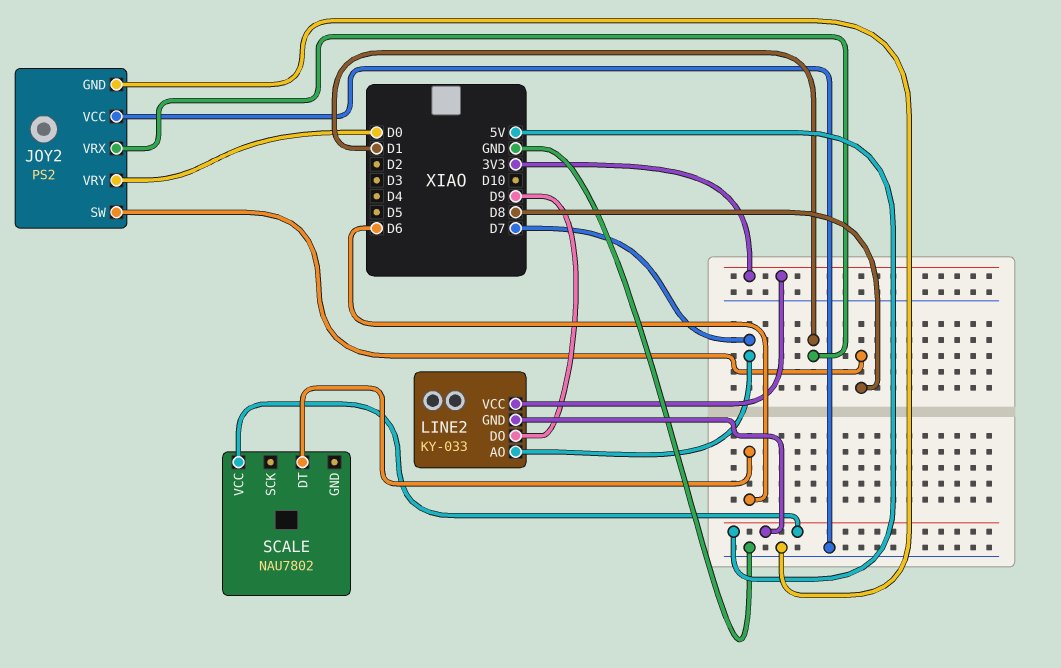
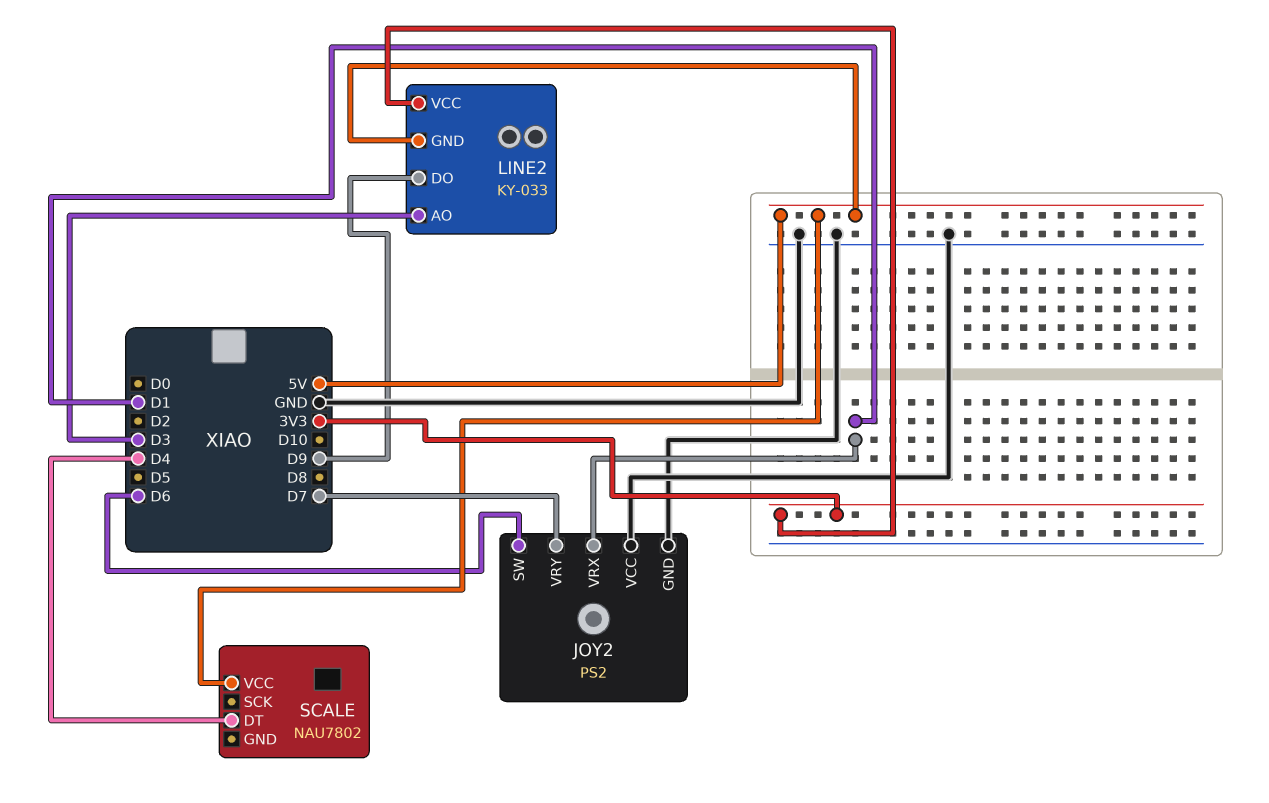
JOY2 pin SW: D8 -> D6
JOY2 pin VRY: D0 -> D7
LINE2 pin AO: D7 -> D3
SCALE pin DT: D6 -> D4

